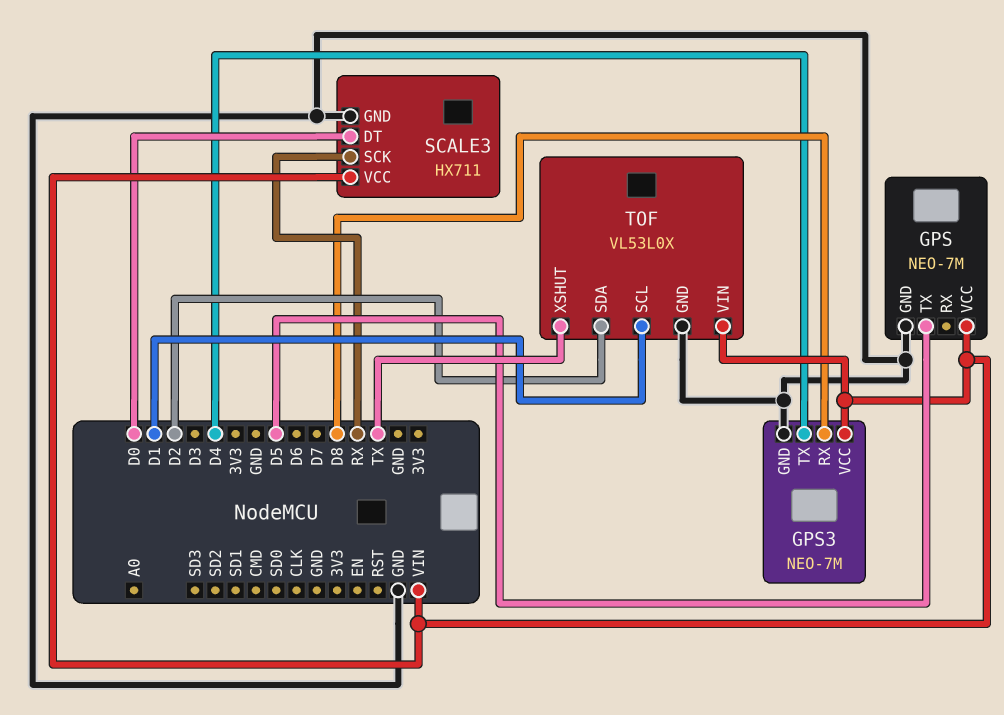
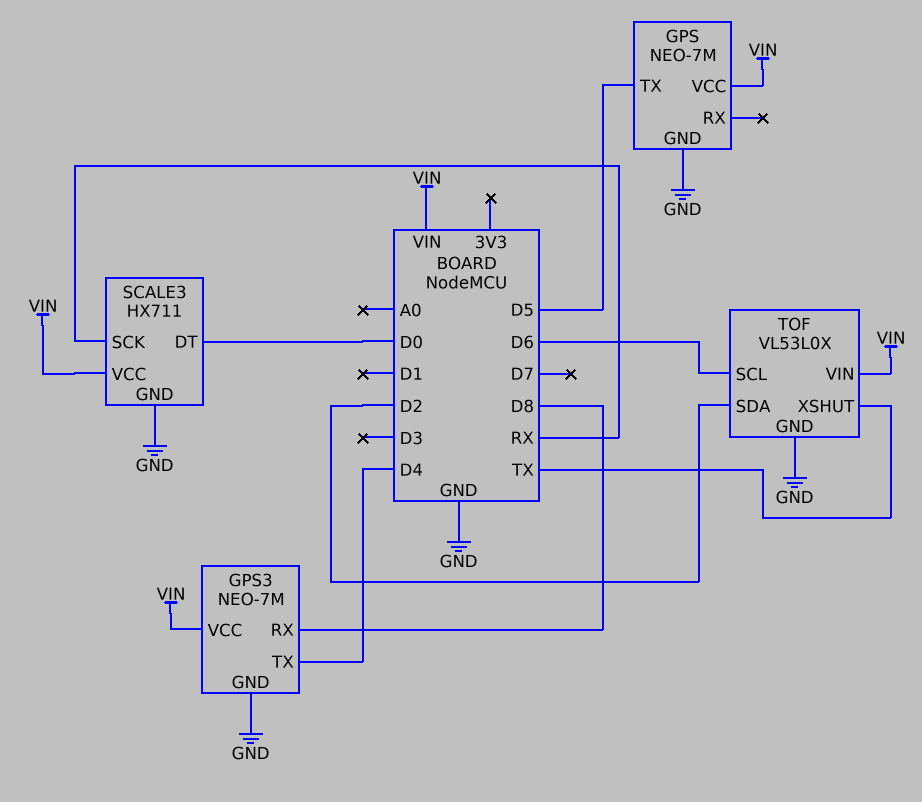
TOF pin SCL: D1 -> D6

